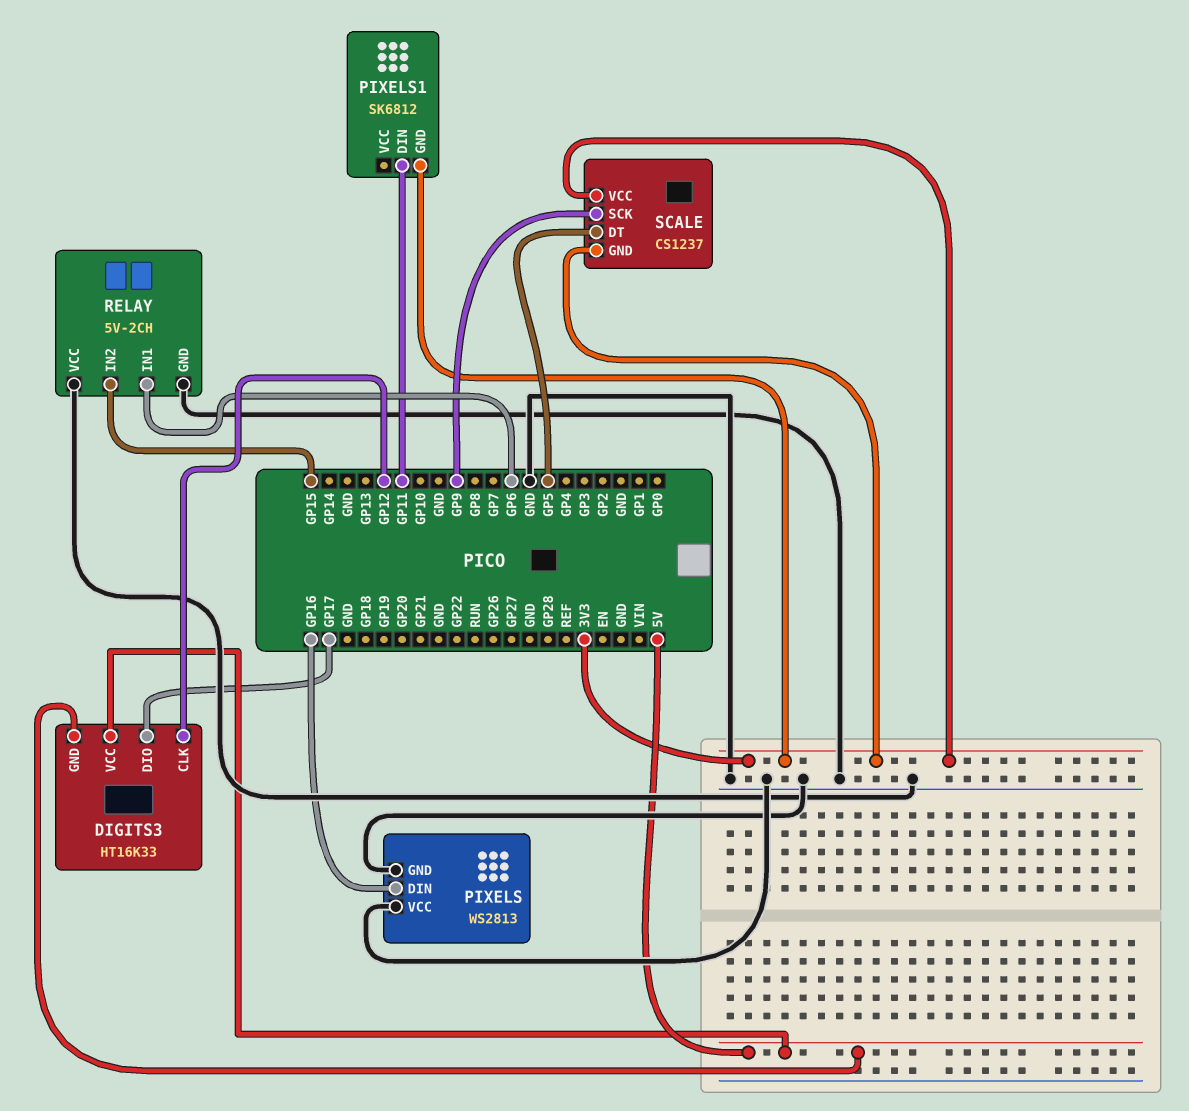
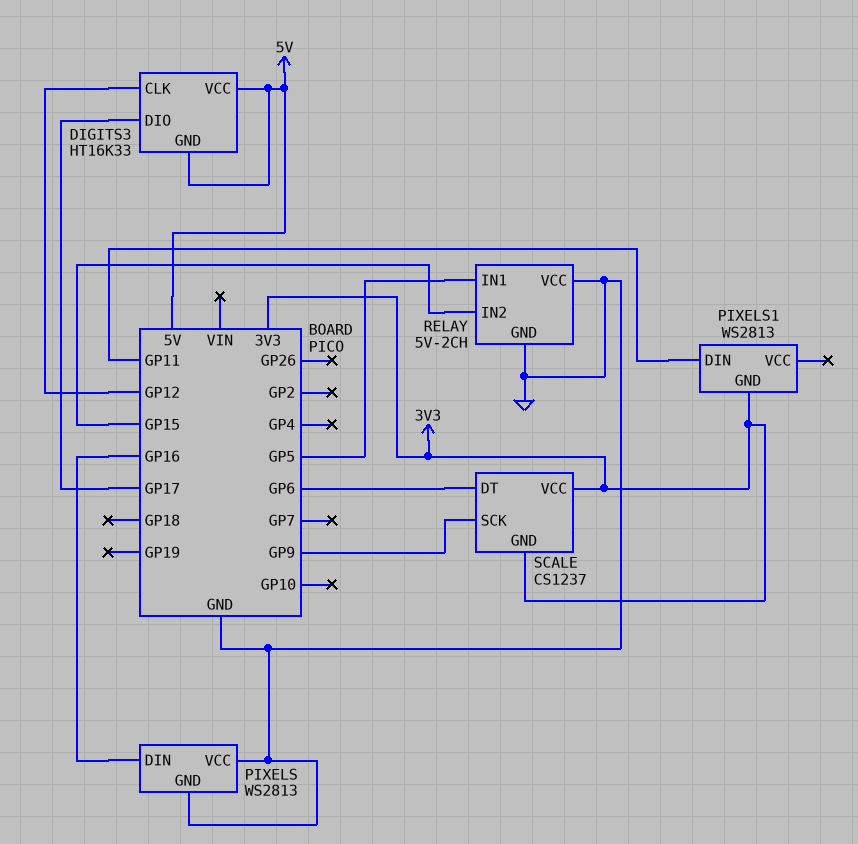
PIXELS1: SK6812 -> WS2813
RELAY pin IN1: GP6 -> GP5
SCALE pin DT: GP5 -> GP6

